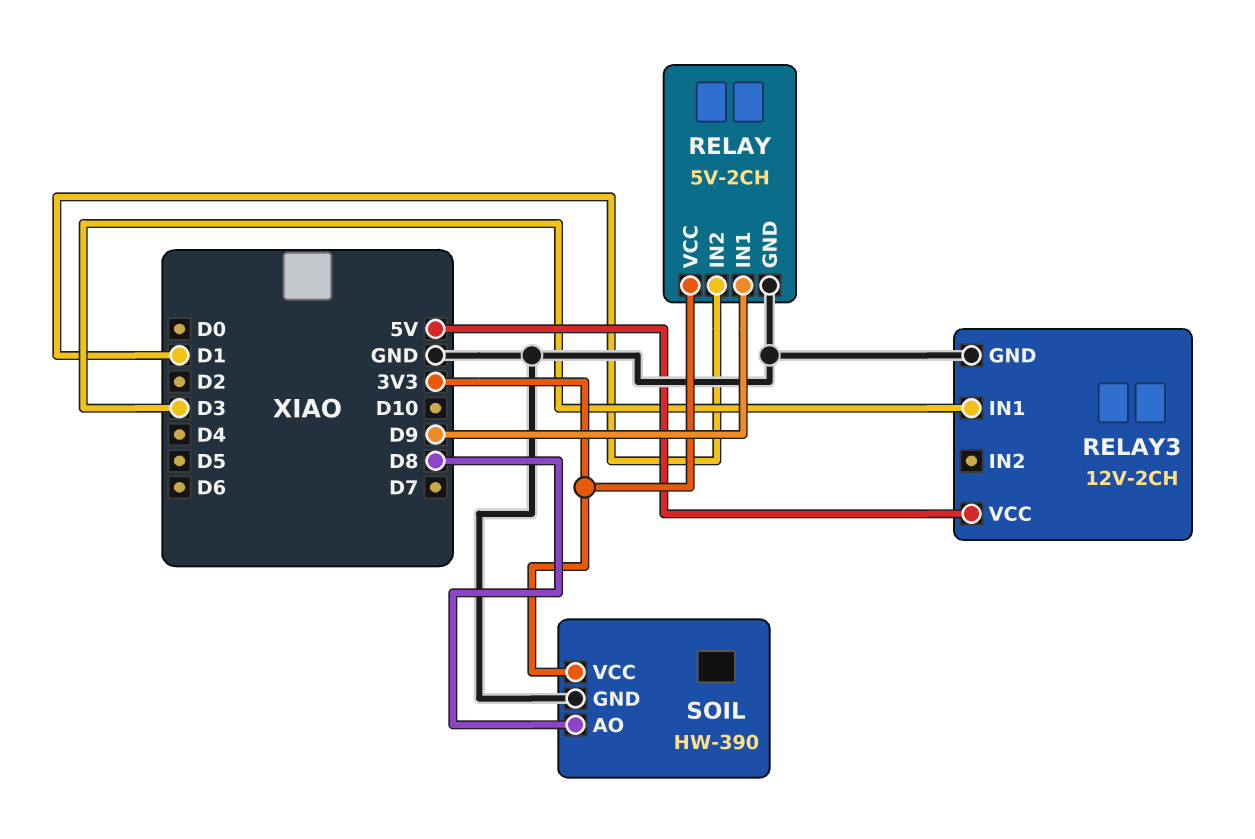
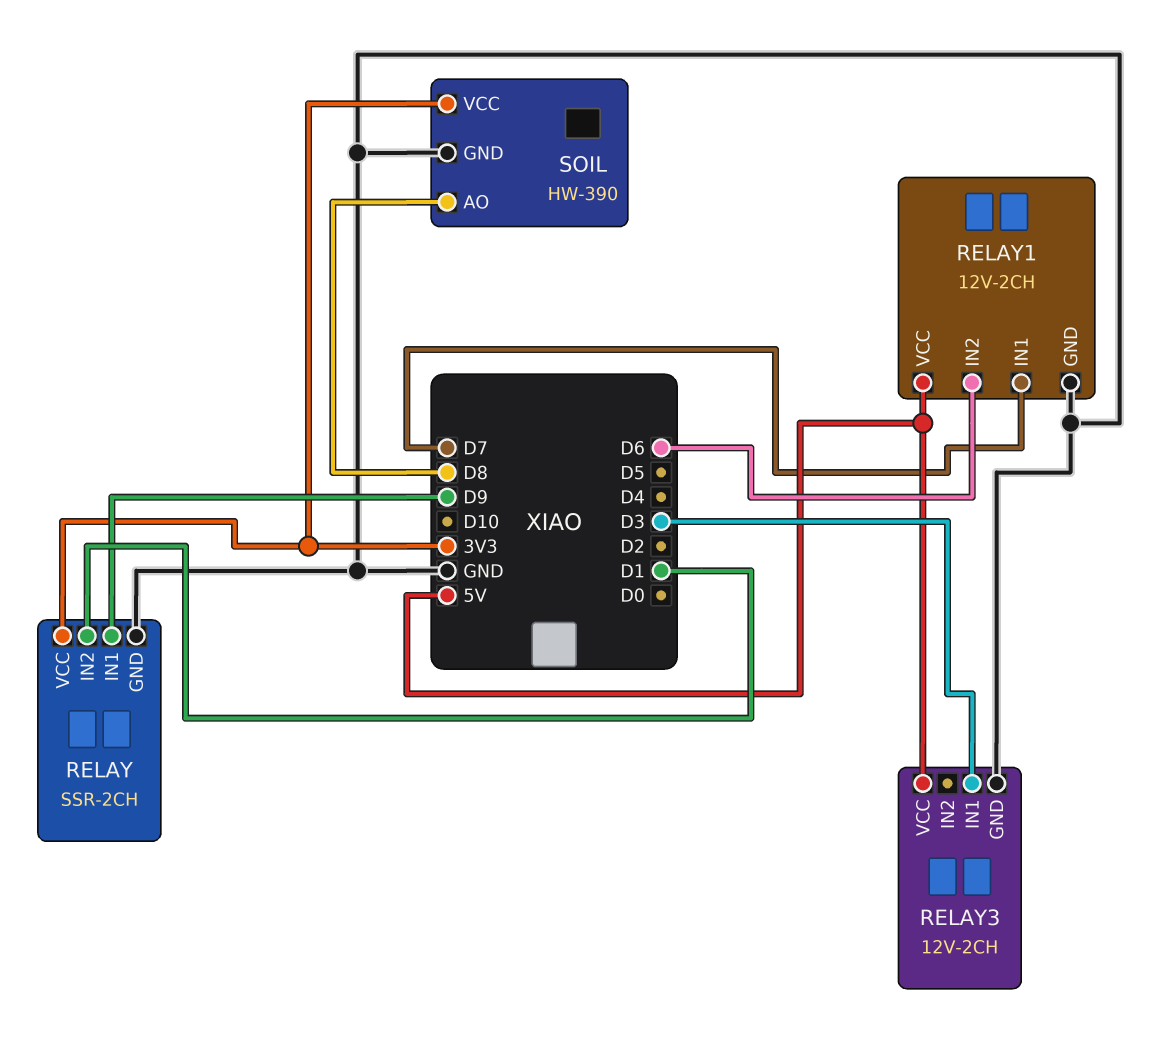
RELAY: 5V-2CH -> SSR-2CH
RELAY1: none -> 12V-2CH
RELAY1 pin GND: none -> GND
RELAY1 pin IN1: none -> D7
RELAY1 pin IN2: none -> D6
RELAY1 pin VCC: none -> 5V

